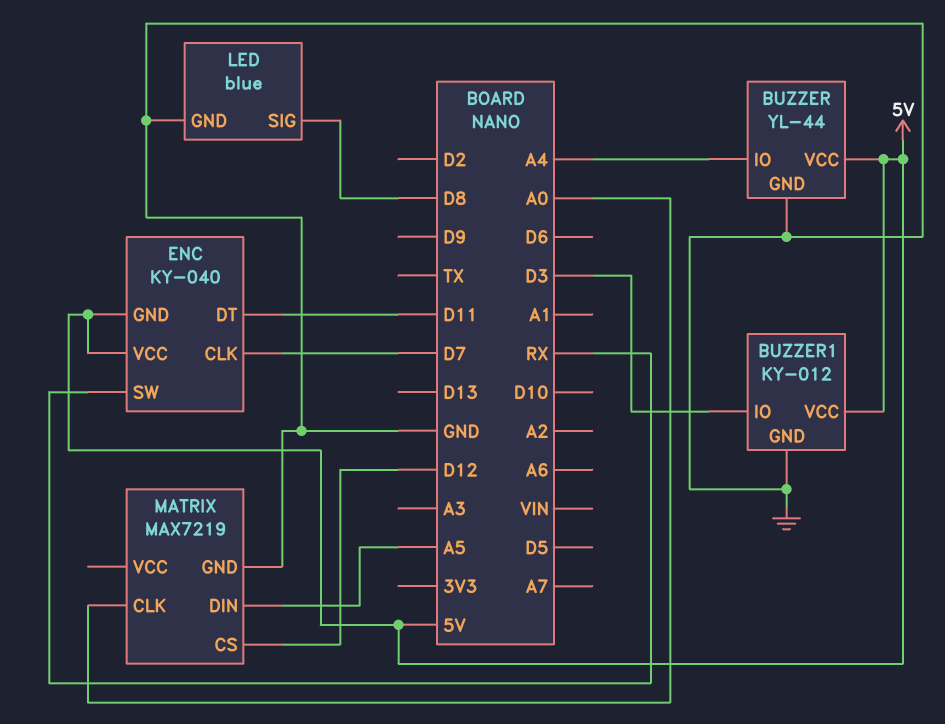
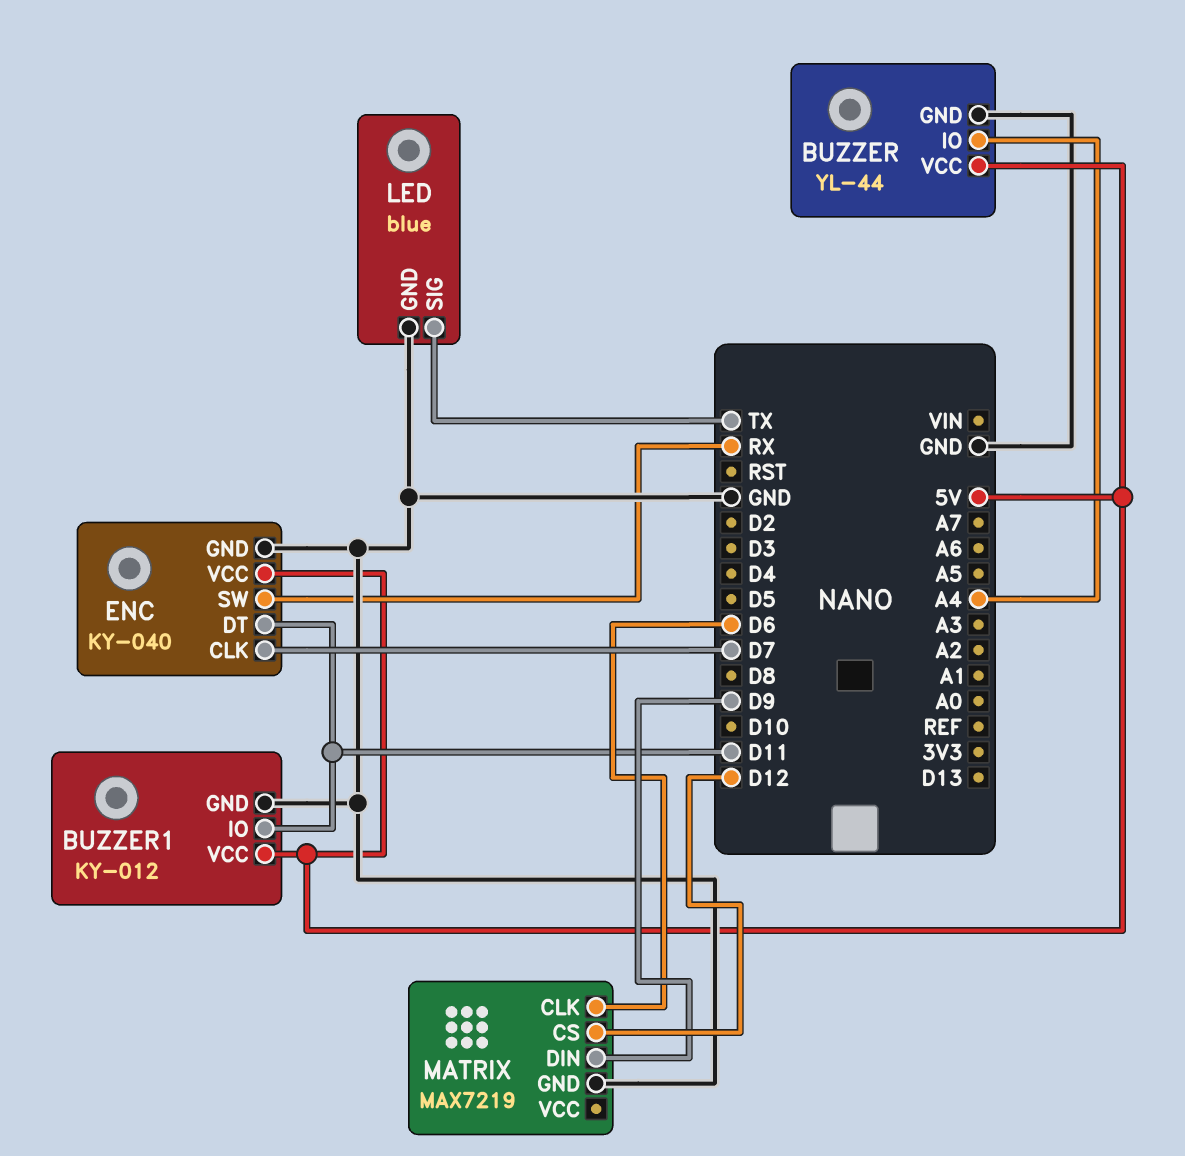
BUZZER1 pin IO: D3 -> D11
ENC pin GND: 5V -> GND
LED pin SIG: D8 -> TX
MATRIX pin CLK: A0 -> D6
MATRIX pin DIN: A5 -> D9

